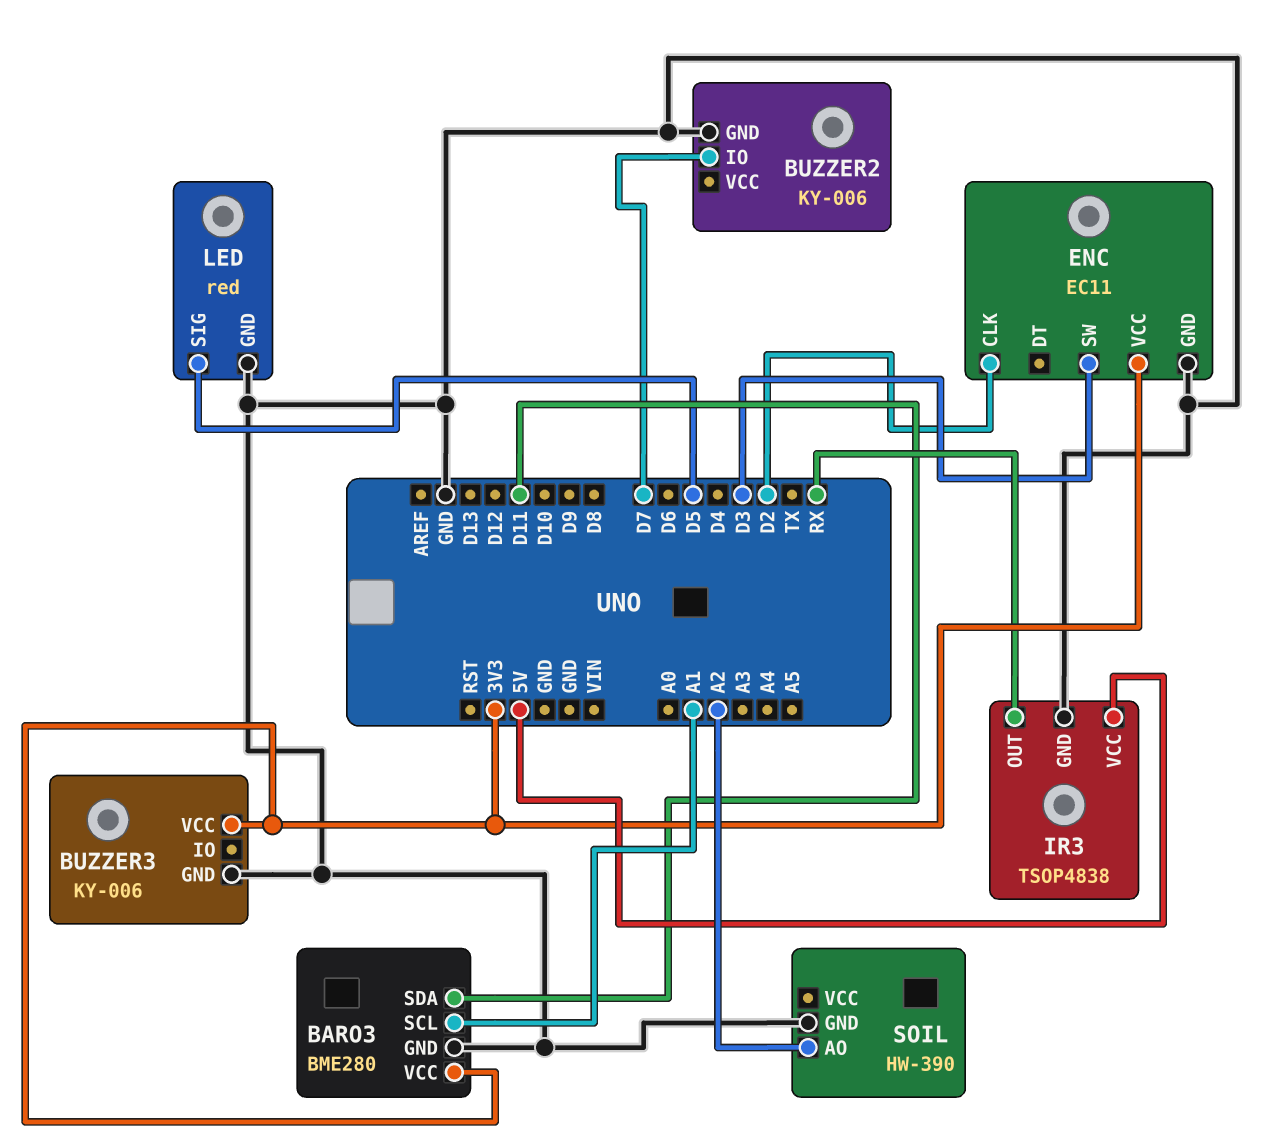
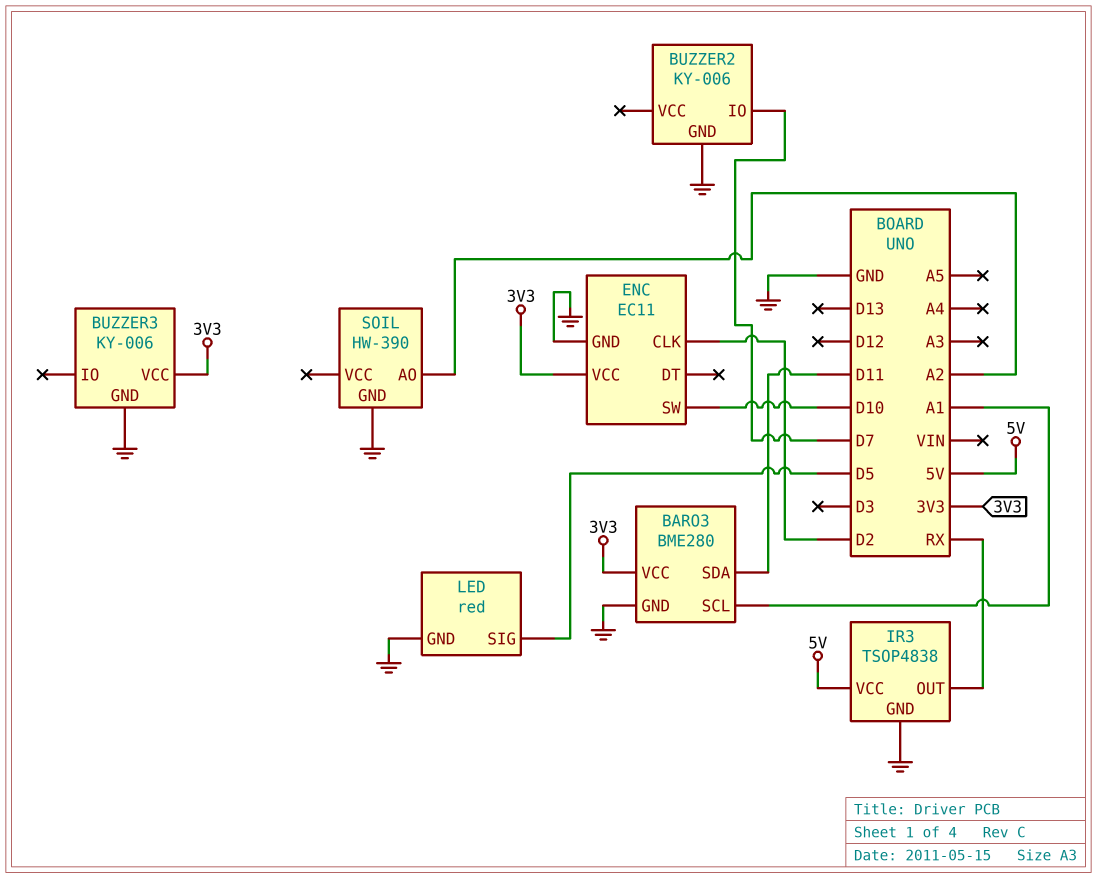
ENC pin SW: D3 -> D10

